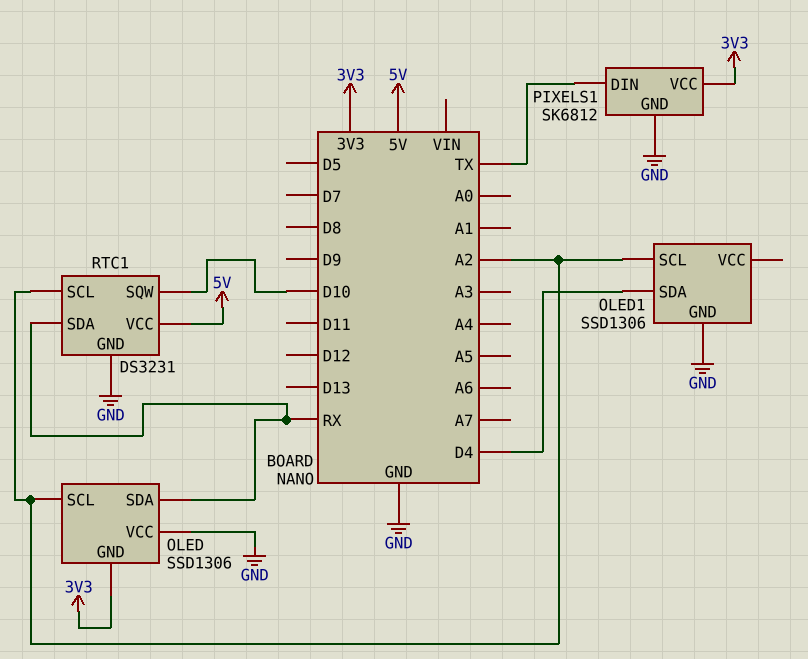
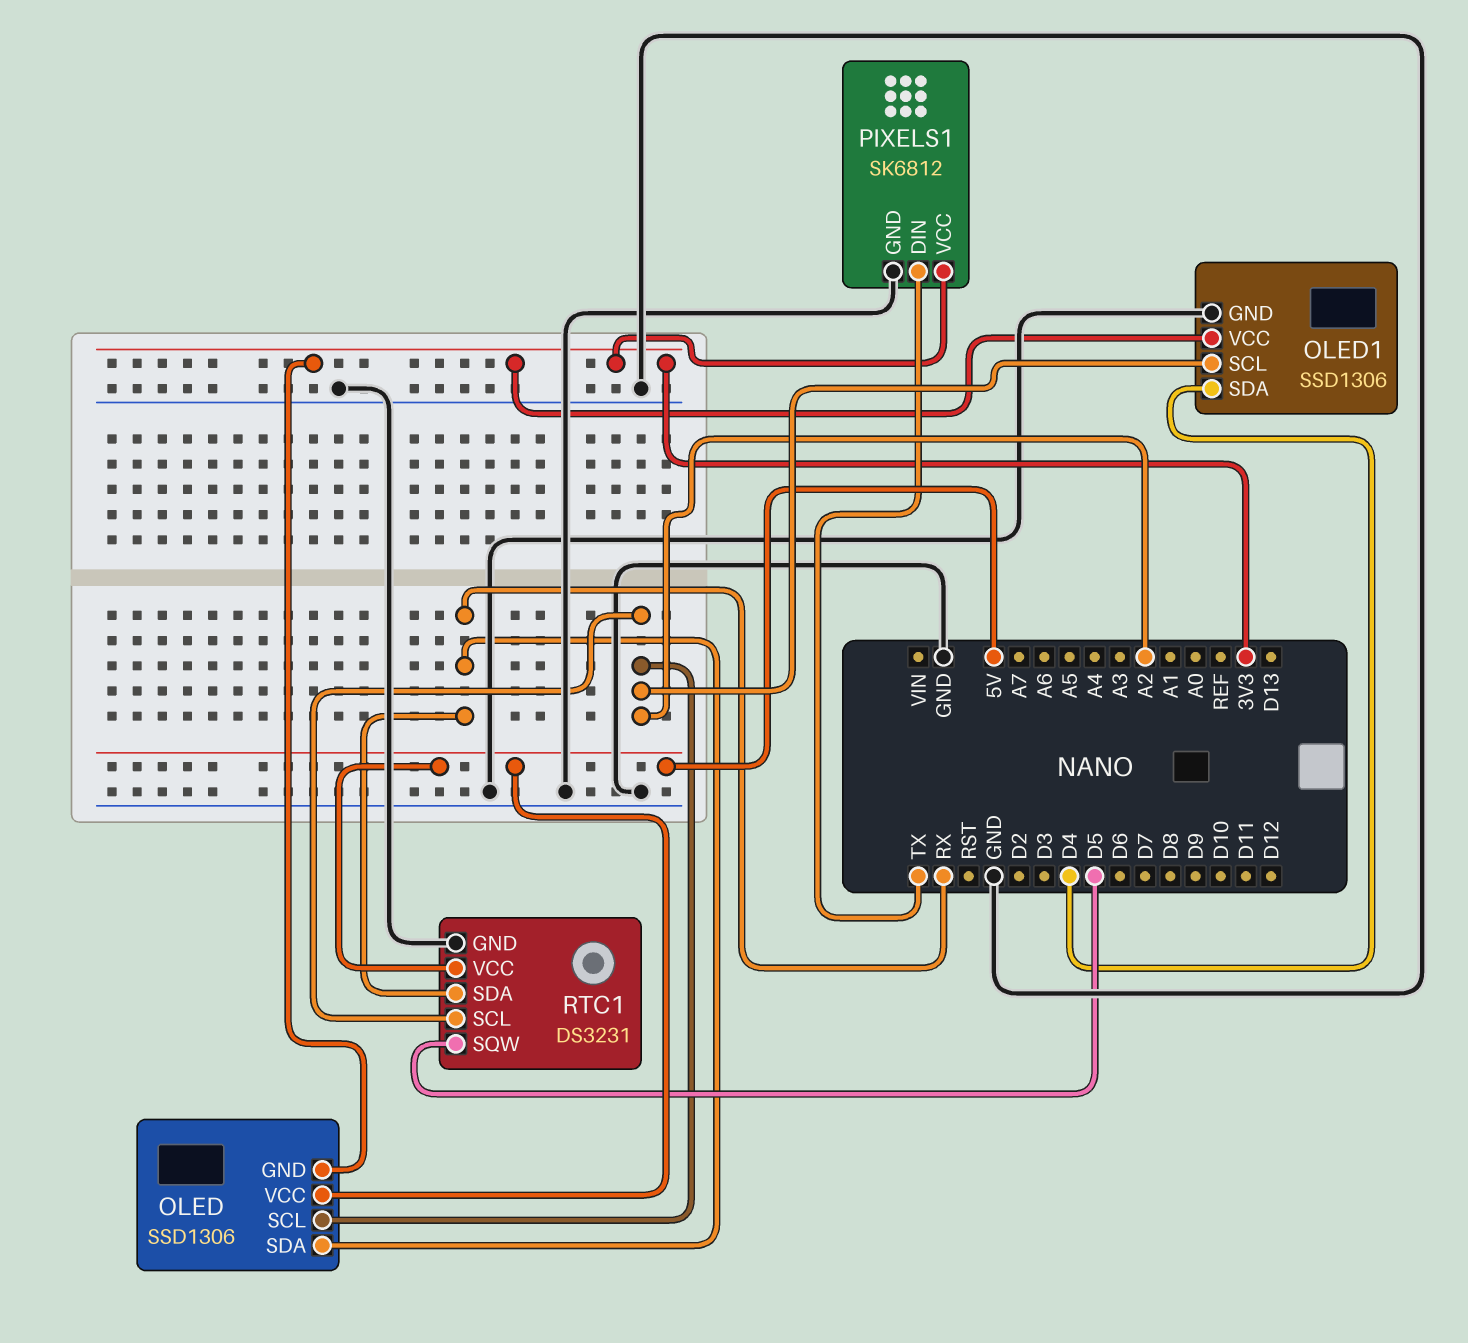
OLED pin VCC: GND -> 5V
OLED1 pin VCC: none -> 3V3
RTC1 pin SQW: D10 -> D5

